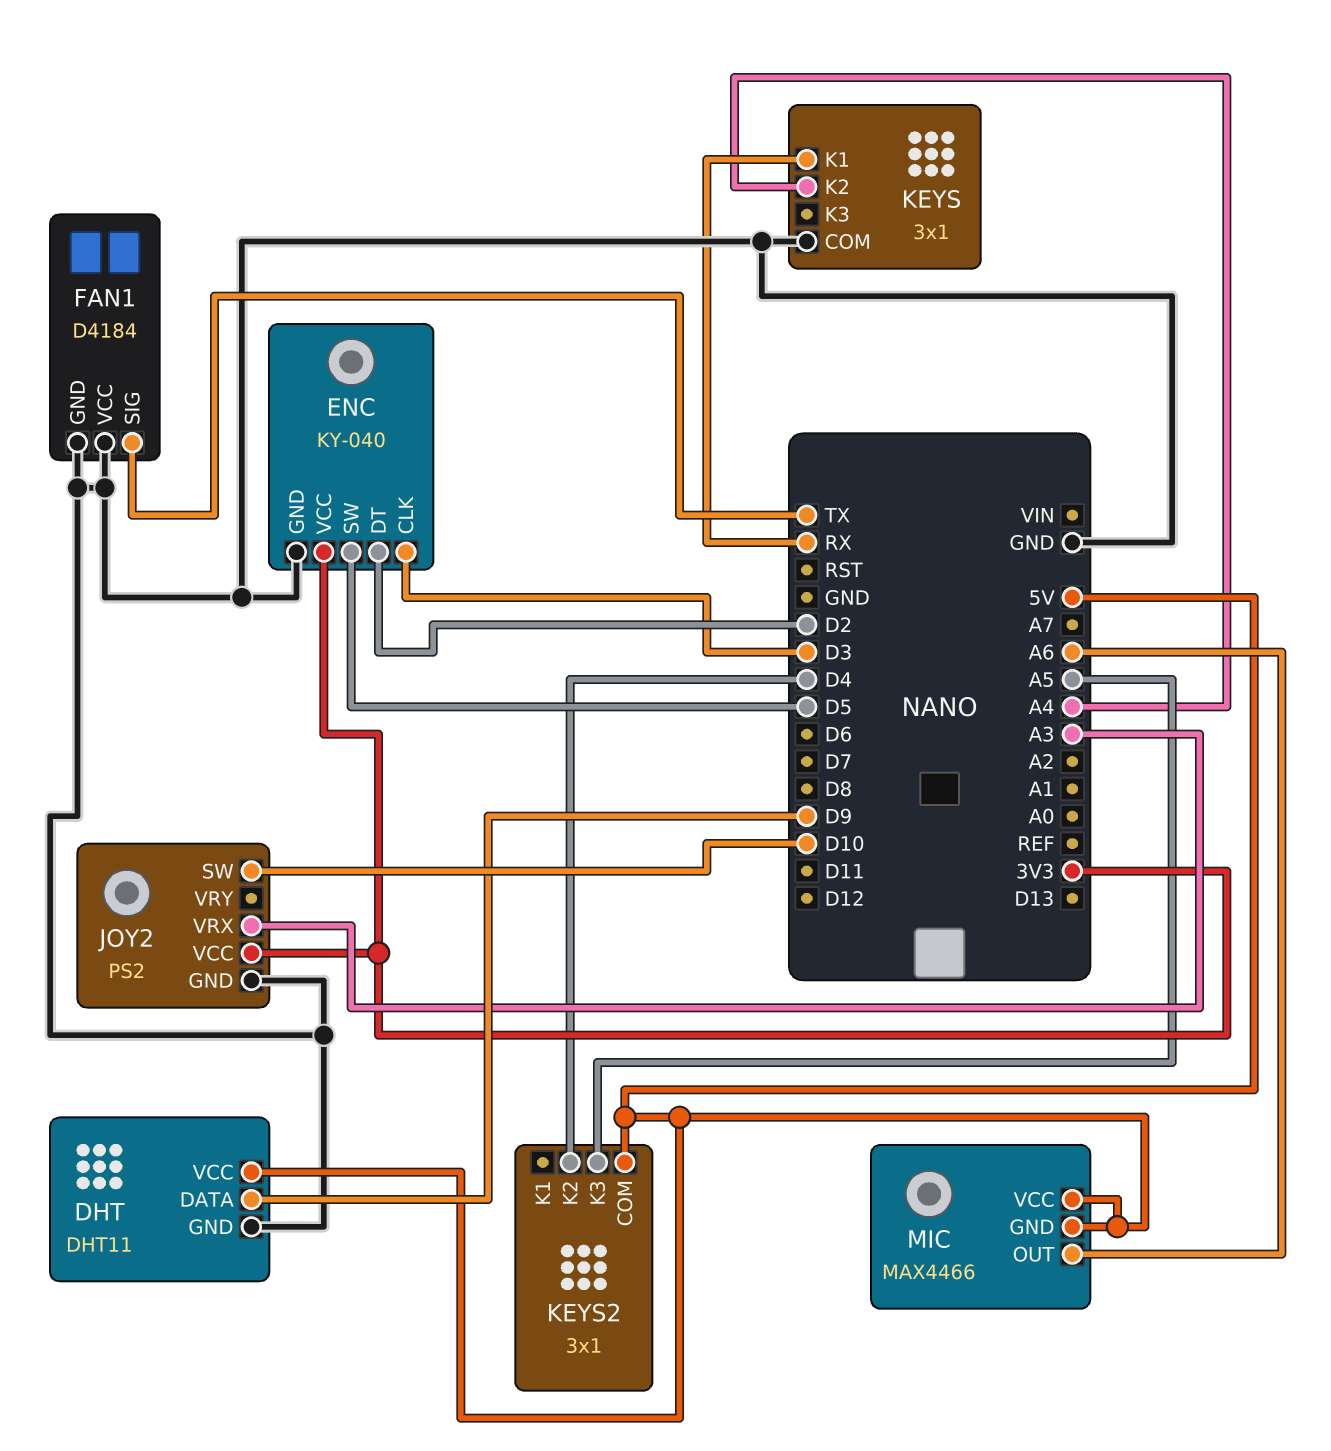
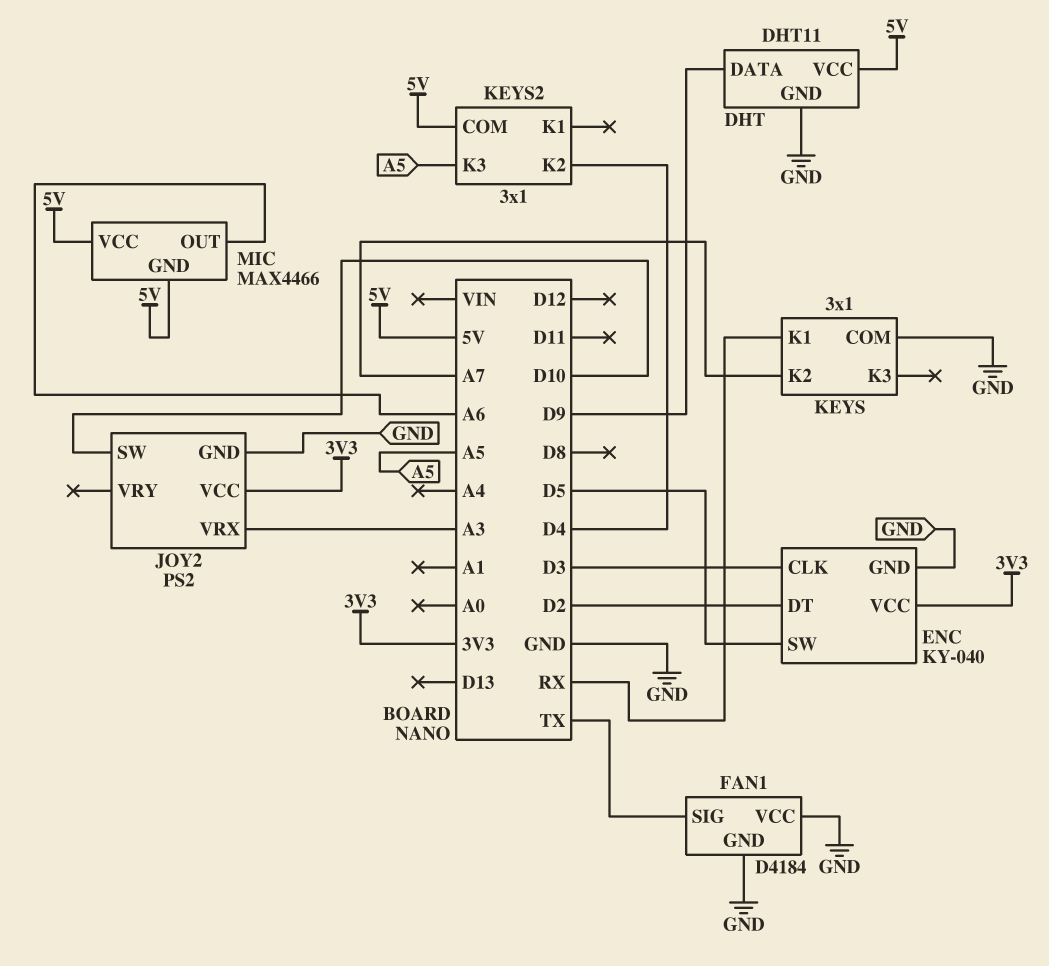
KEYS pin K2: A4 -> A7

